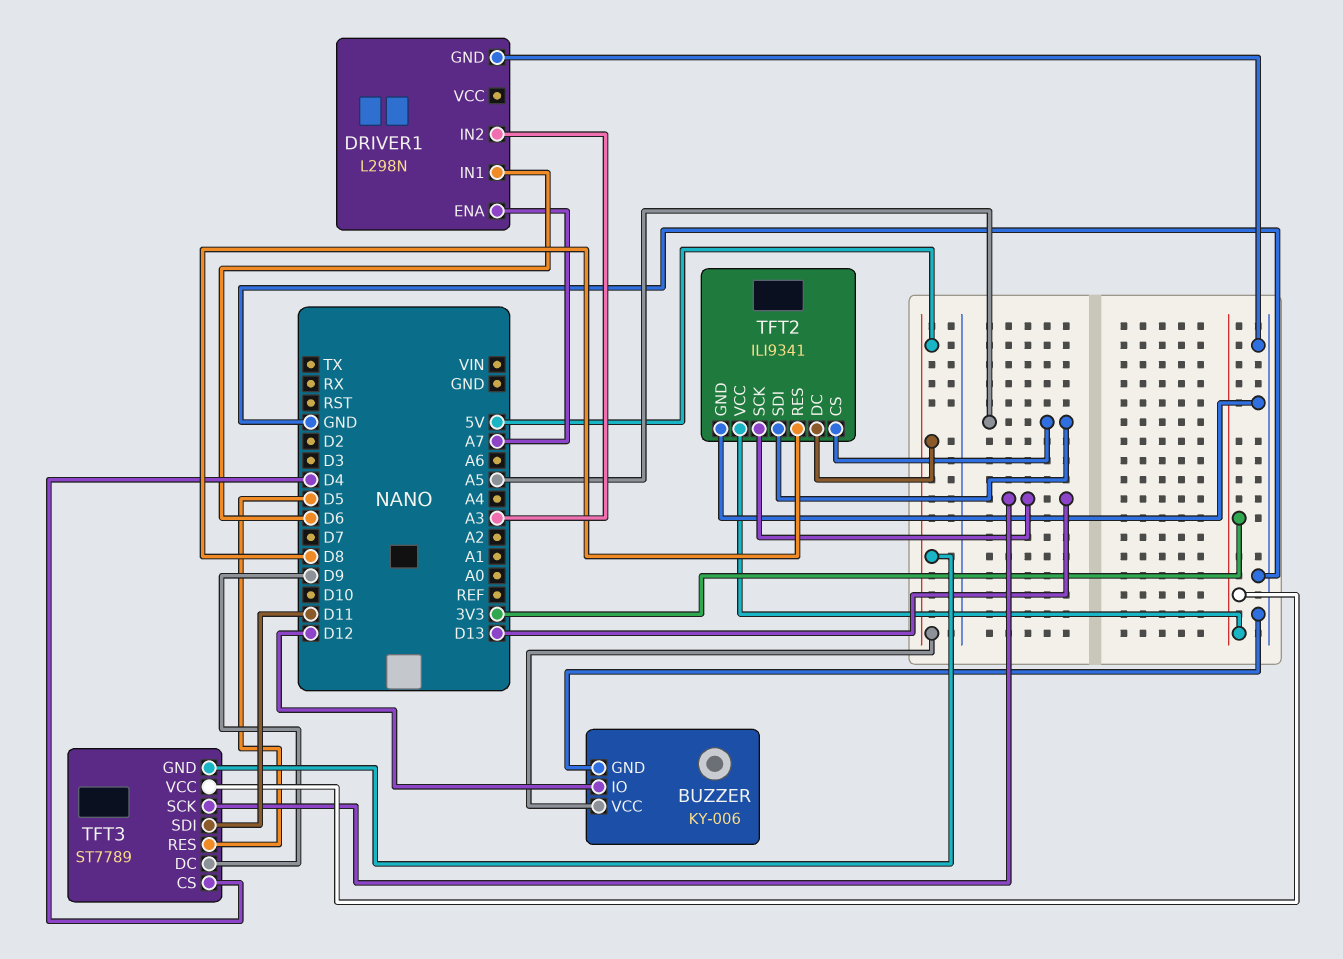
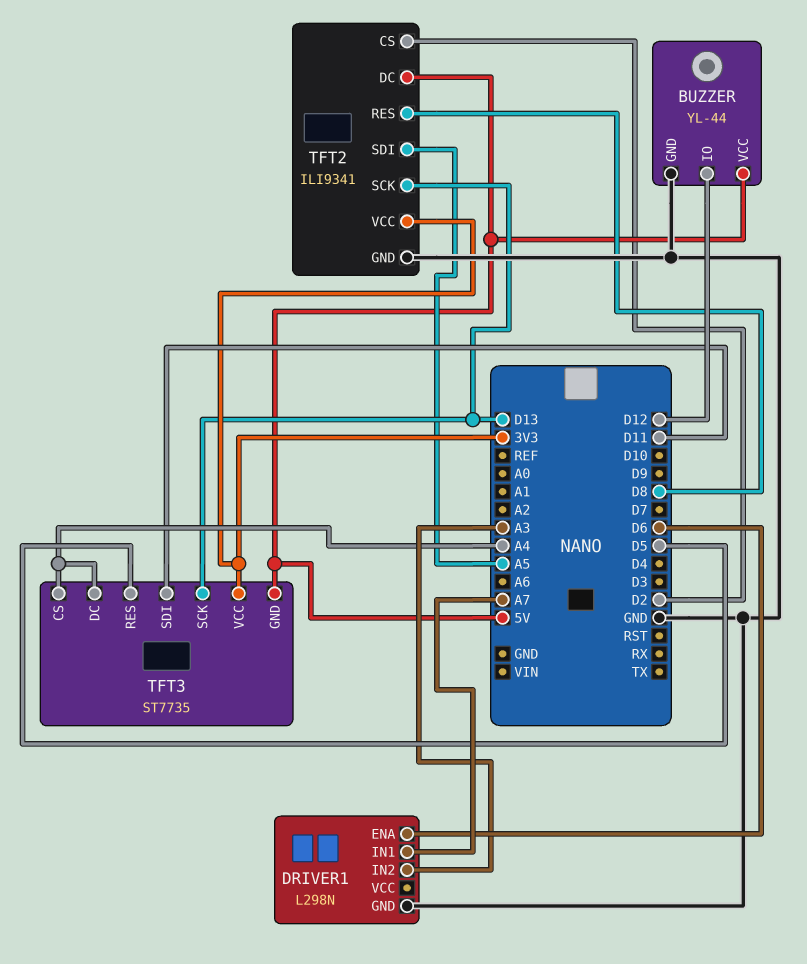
BUZZER: KY-006 -> YL-44
DRIVER1 pin ENA: A7 -> D6
DRIVER1 pin IN1: D6 -> A7
TFT2 pin CS: A5 -> D2
TFT3: ST7789 -> ST7735
TFT3 pin CS: D4 -> A4
TFT3 pin DC: D9 -> A4

